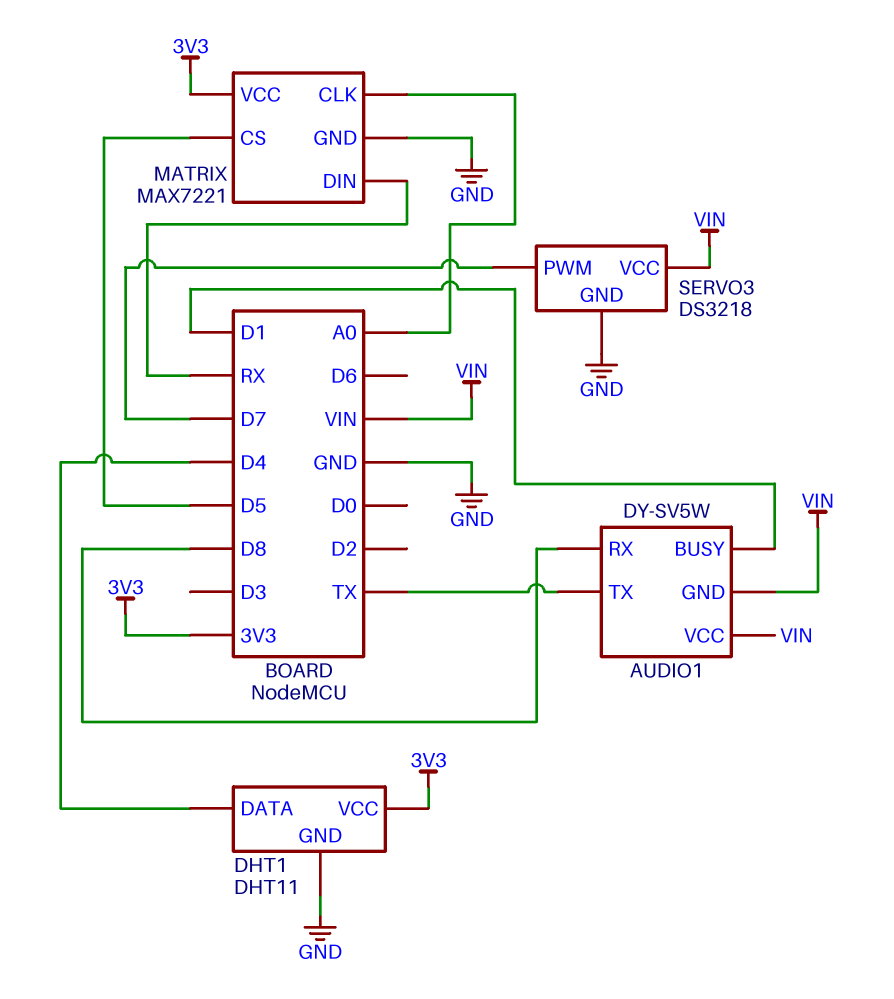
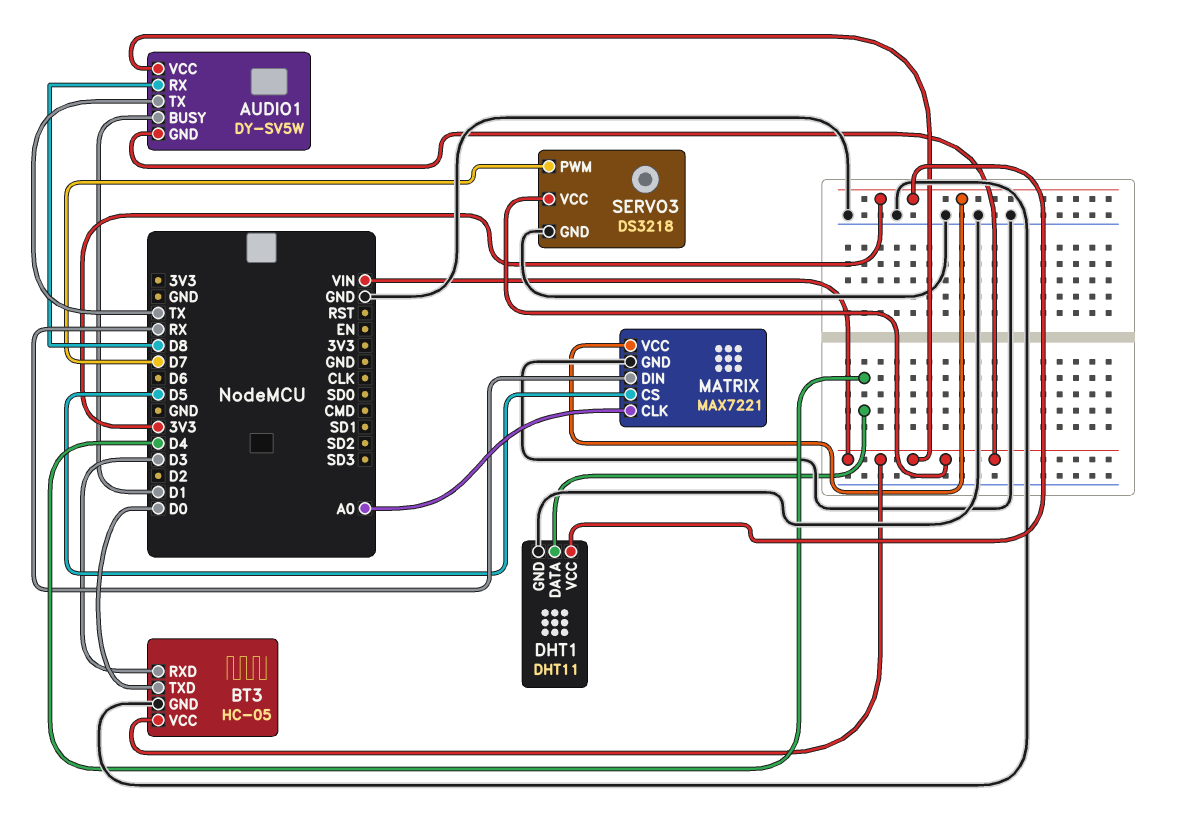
BT3: none -> HC-05
BT3 pin GND: none -> GND
BT3 pin RXD: none -> D3
BT3 pin TXD: none -> D0
BT3 pin VCC: none -> VIN

